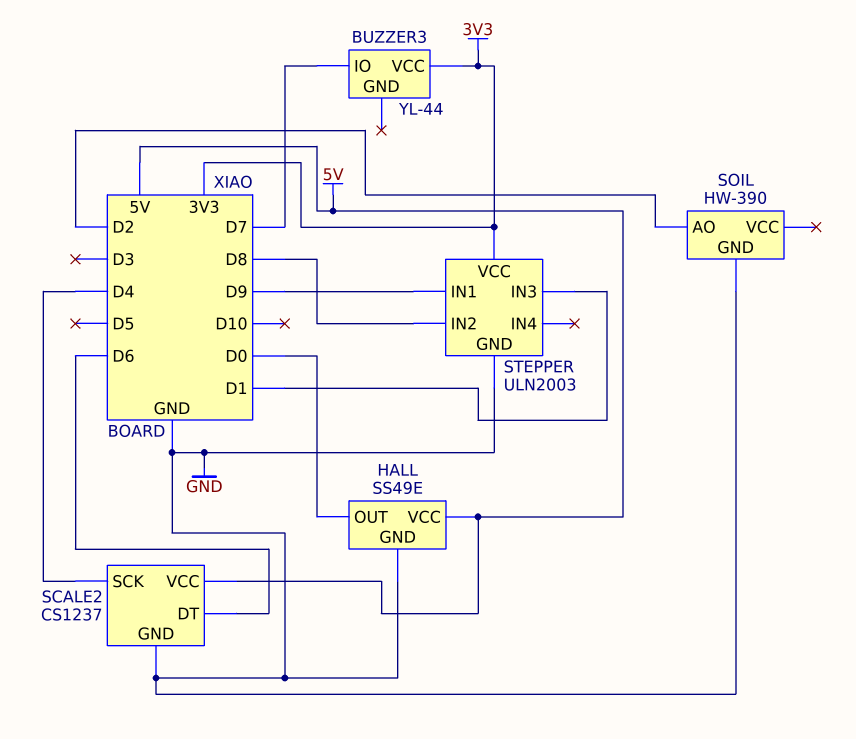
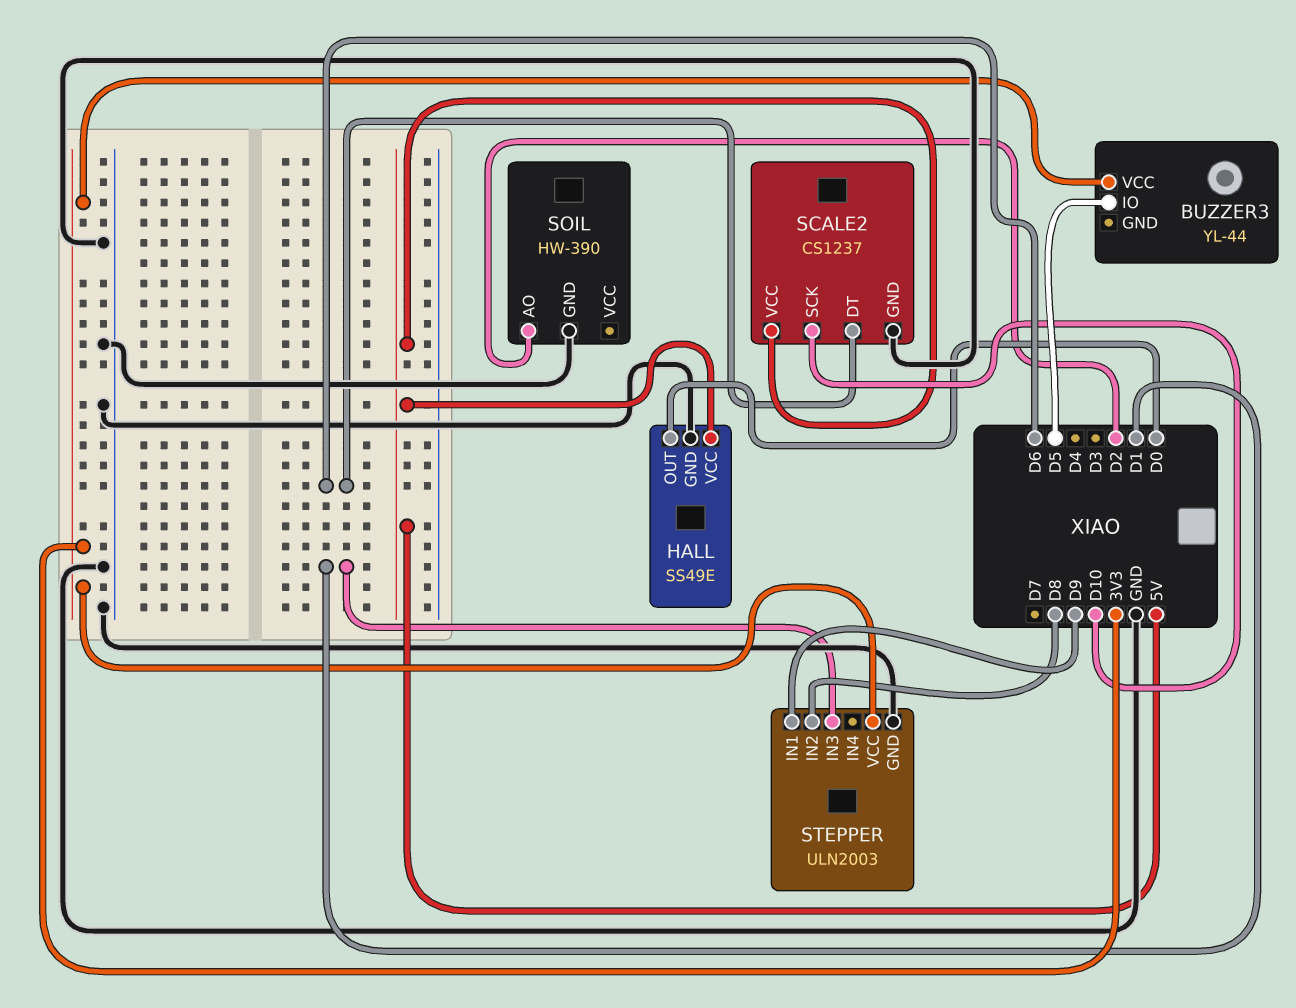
BUZZER3 pin IO: D7 -> D5
SCALE2 pin SCK: D4 -> D10

